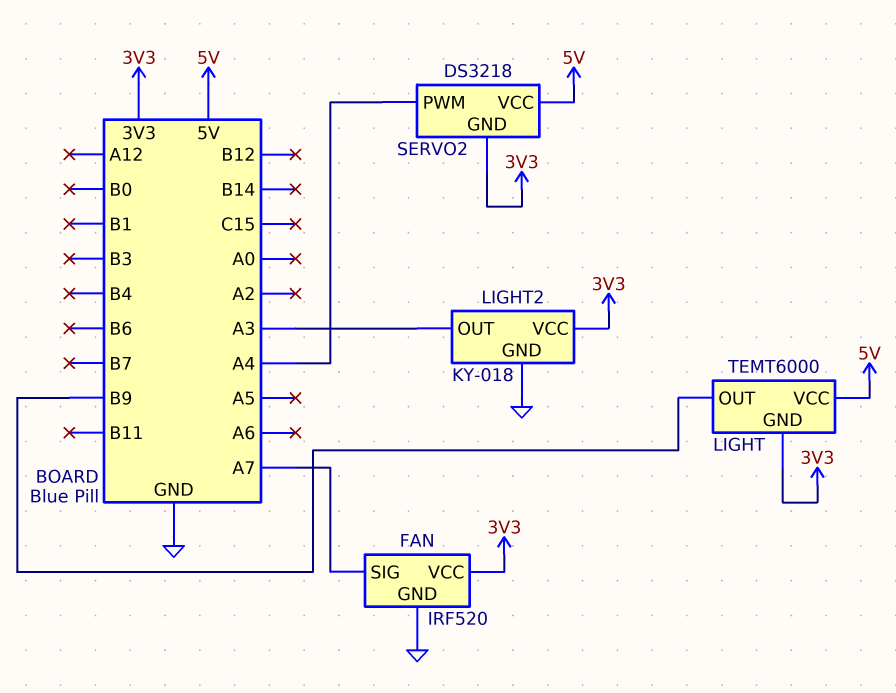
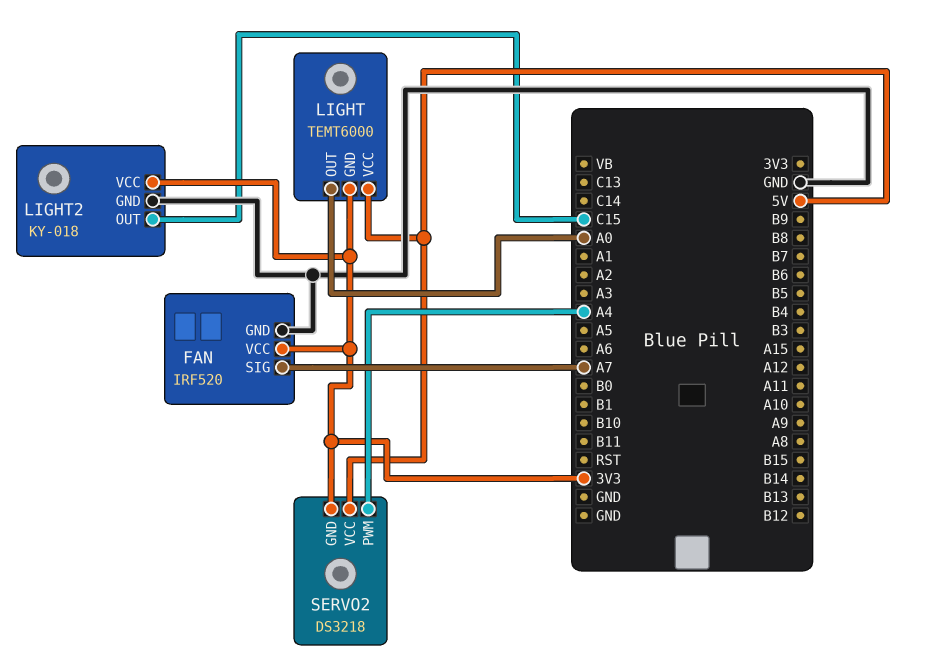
LIGHT pin OUT: B9 -> A0
LIGHT2 pin OUT: A3 -> C15

